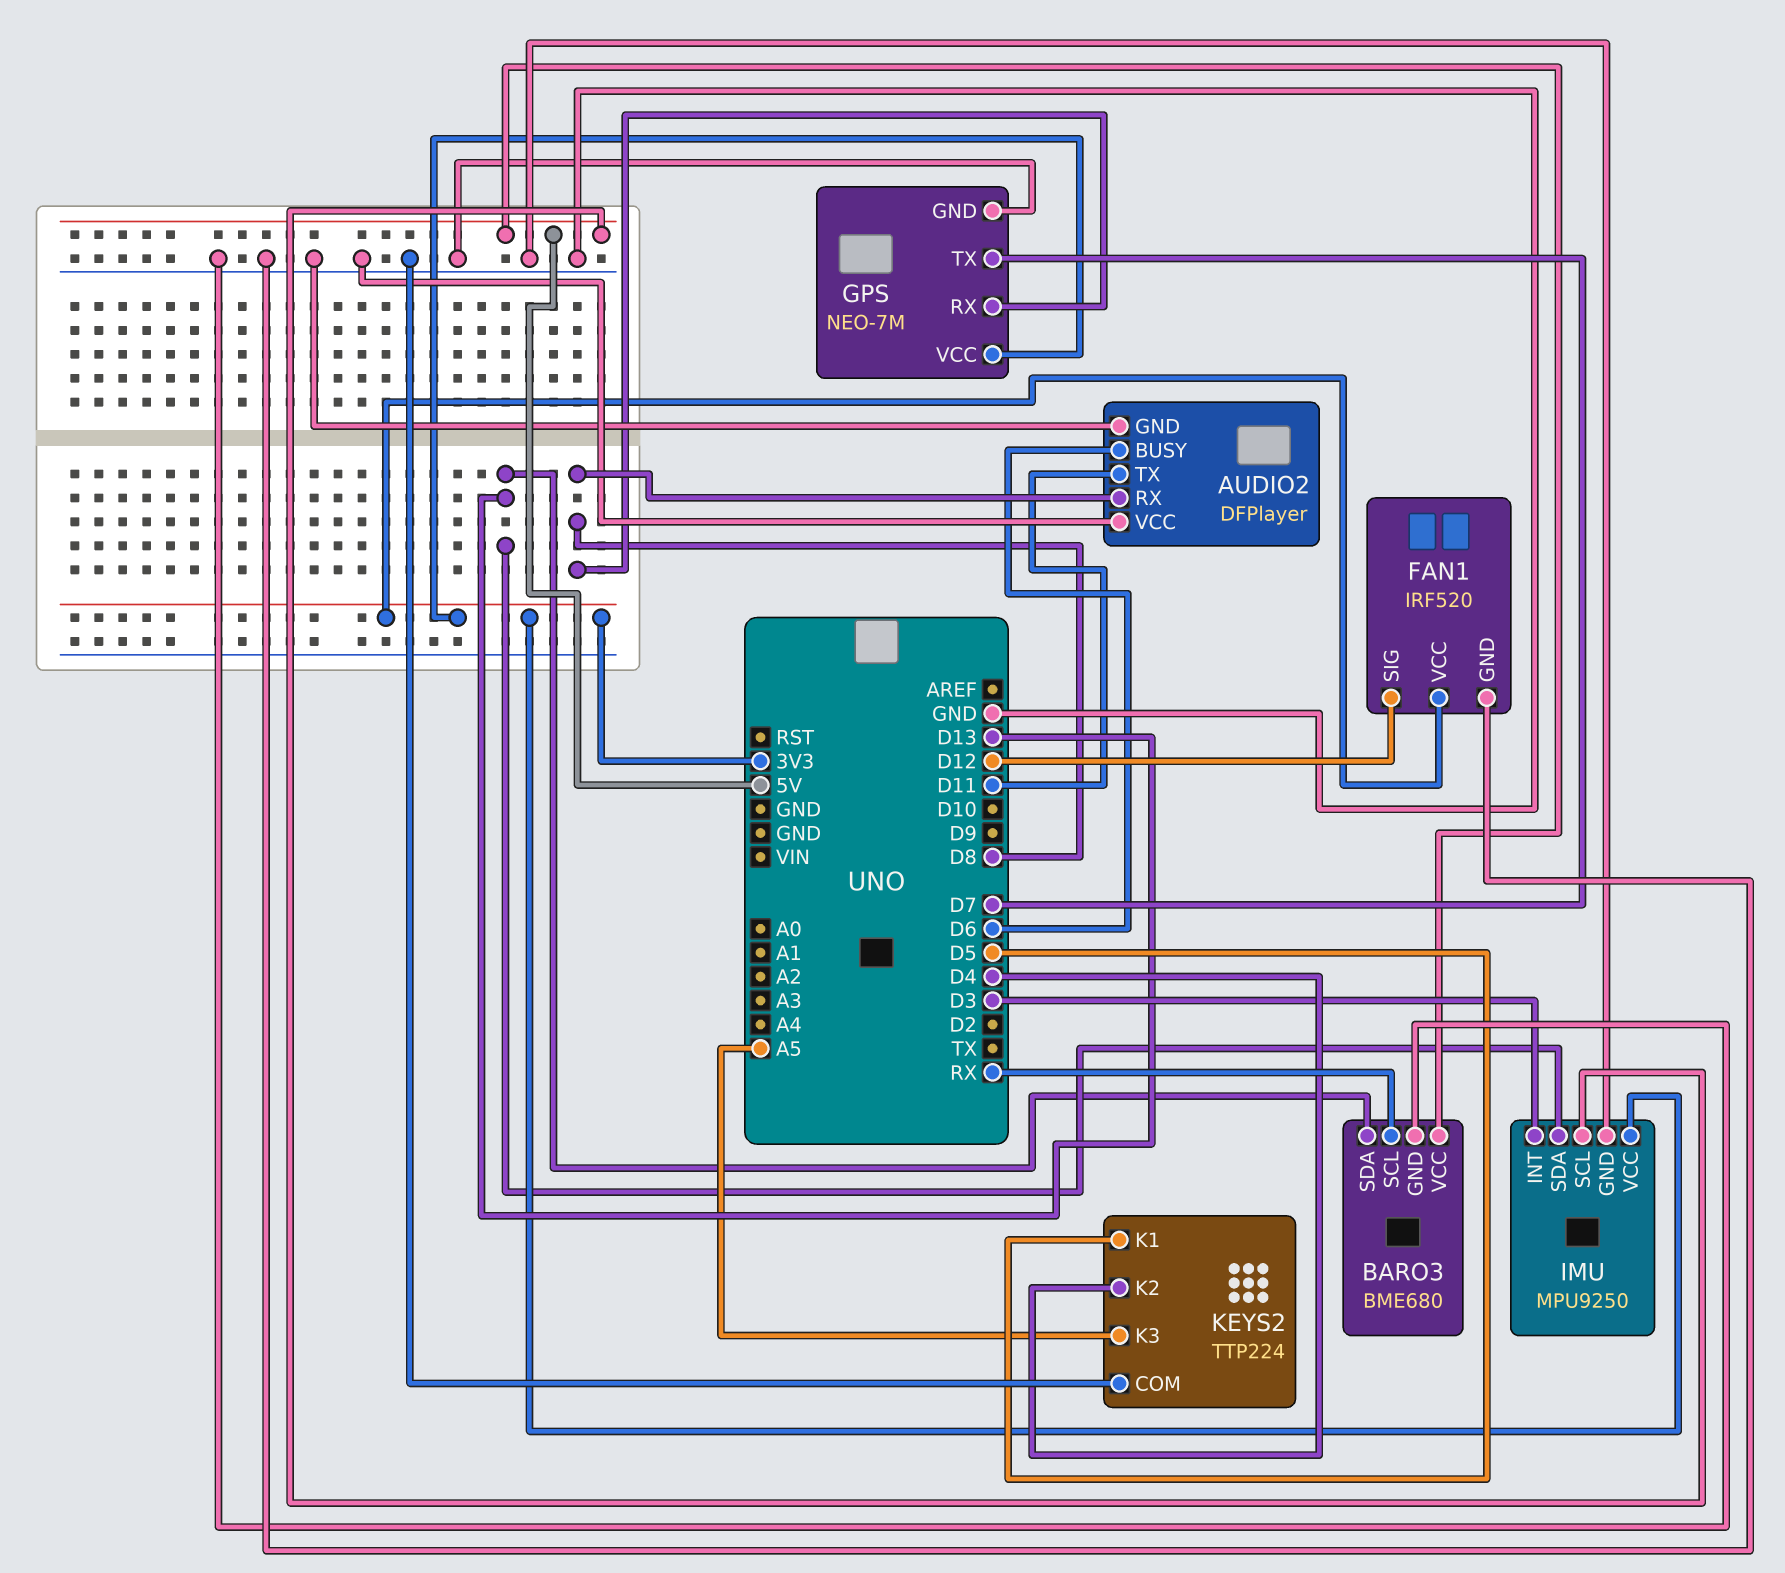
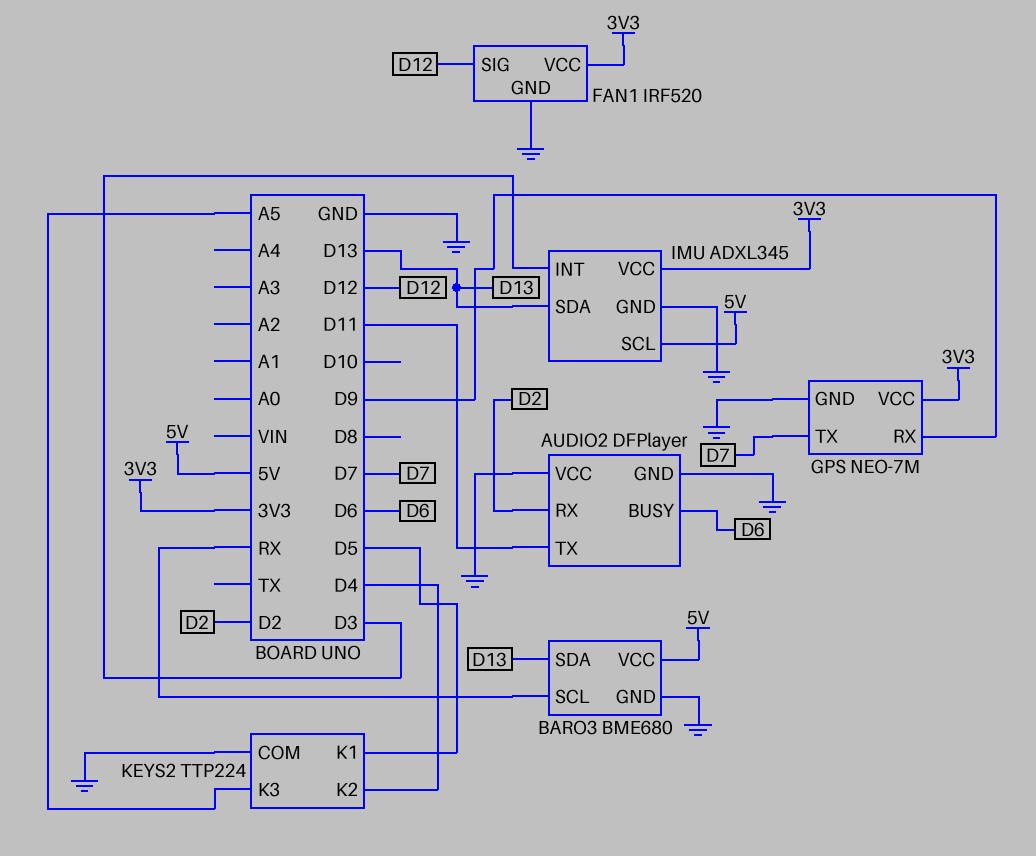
AUDIO2 pin RX: D8 -> D2
GPS pin RX: D8 -> D9
IMU: MPU9250 -> ADXL345

